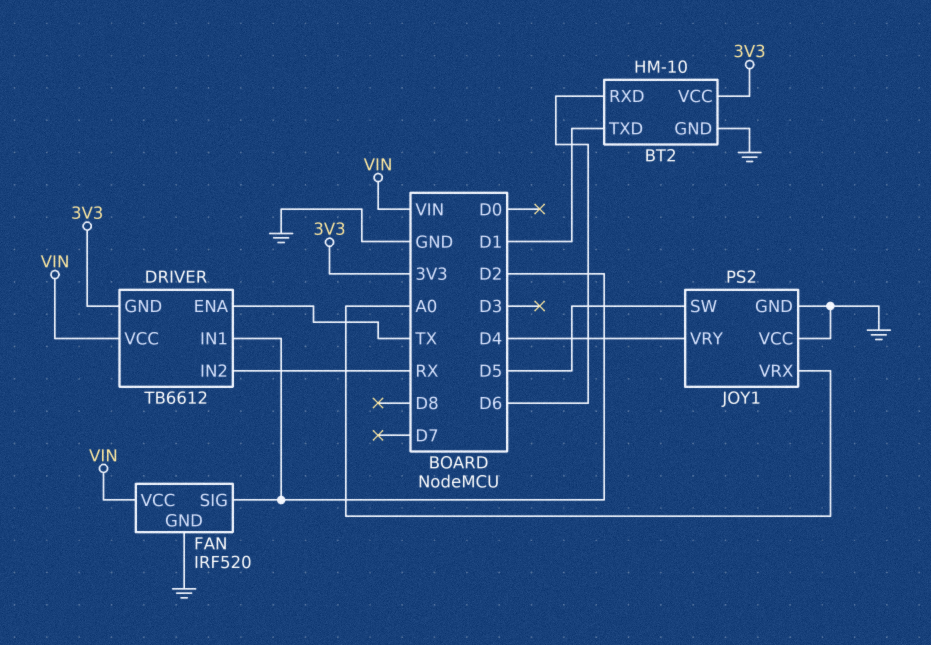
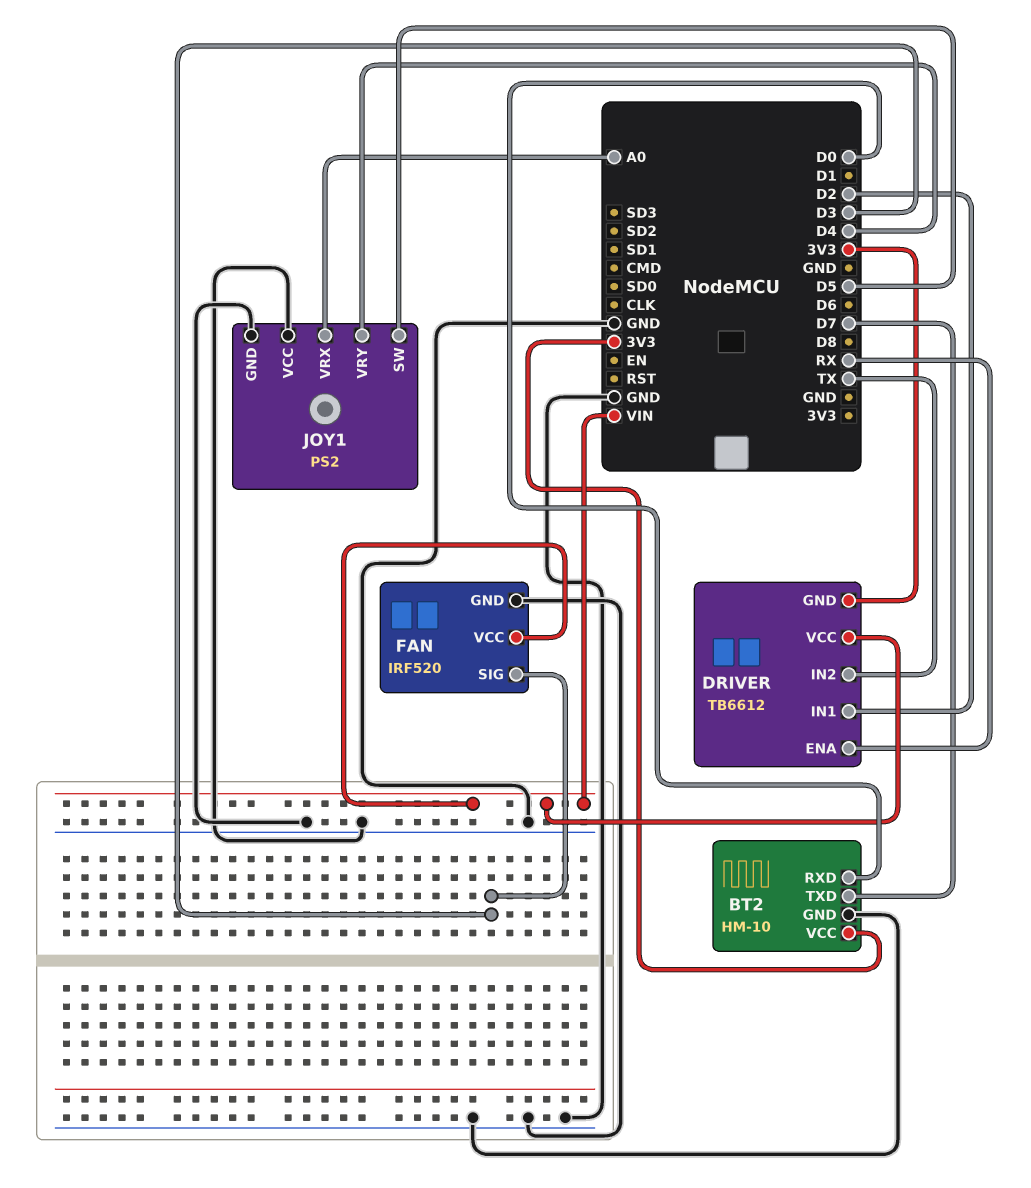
BT2 pin RXD: D6 -> D0
BT2 pin TXD: D1 -> D7
DRIVER pin ENA: TX -> RX
DRIVER pin IN2: RX -> TX
FAN pin SIG: D2 -> D3

